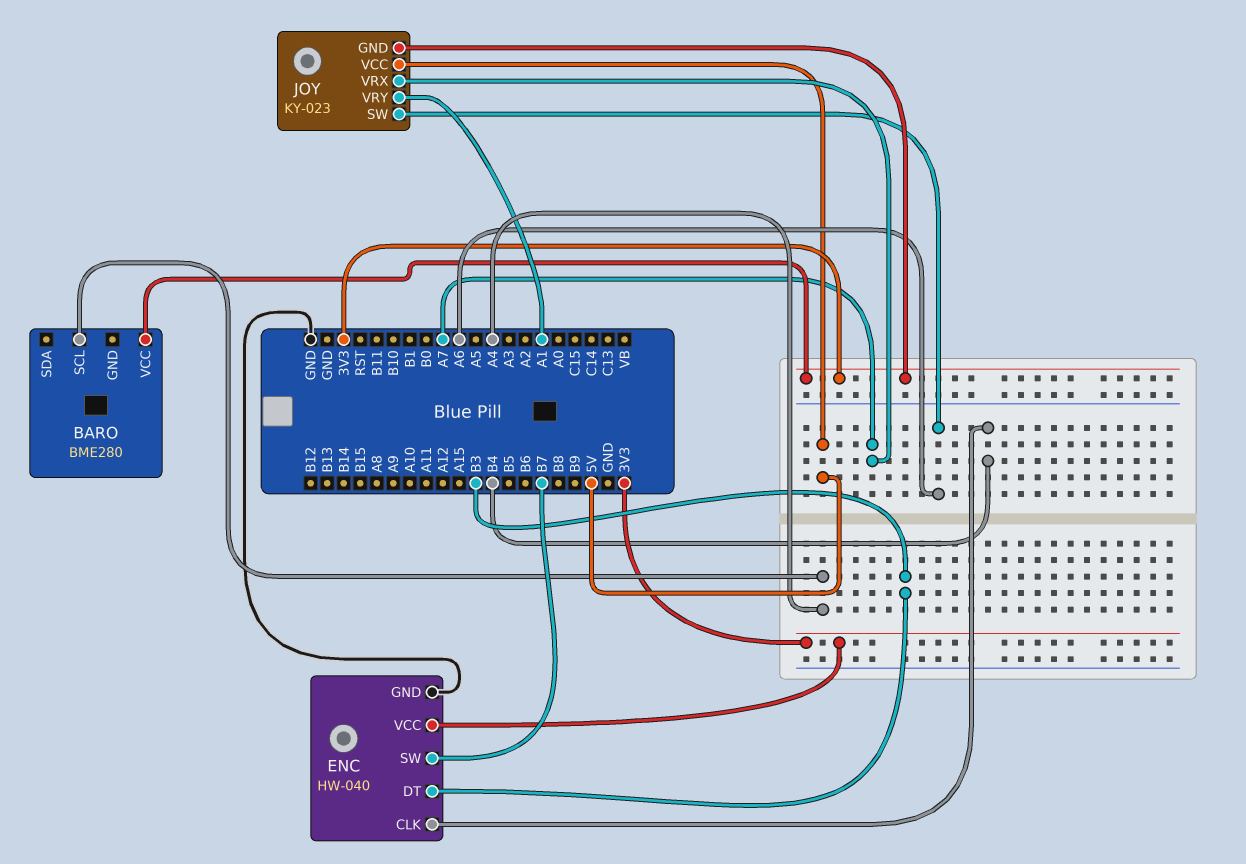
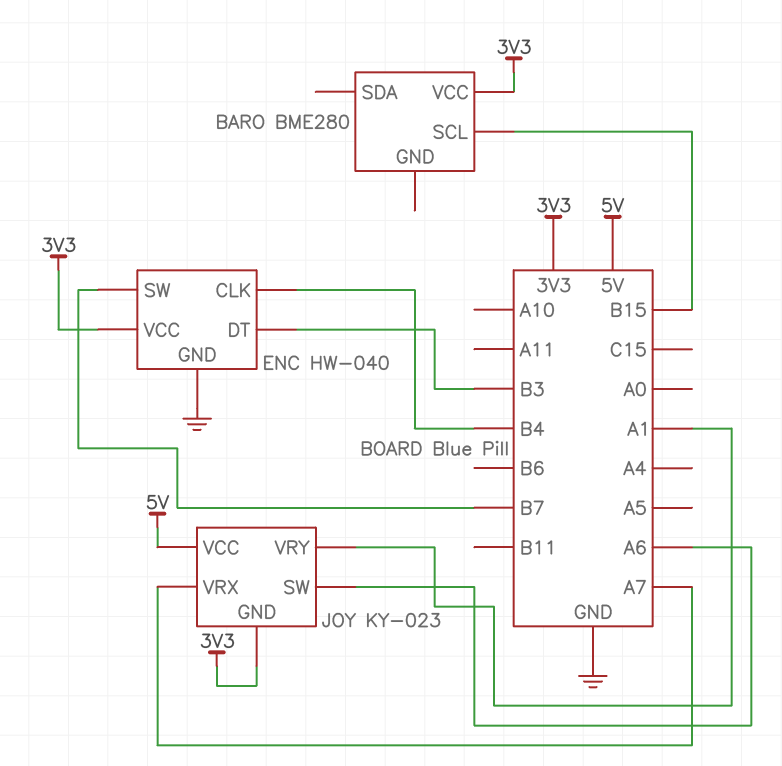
BARO pin SCL: A4 -> B15

